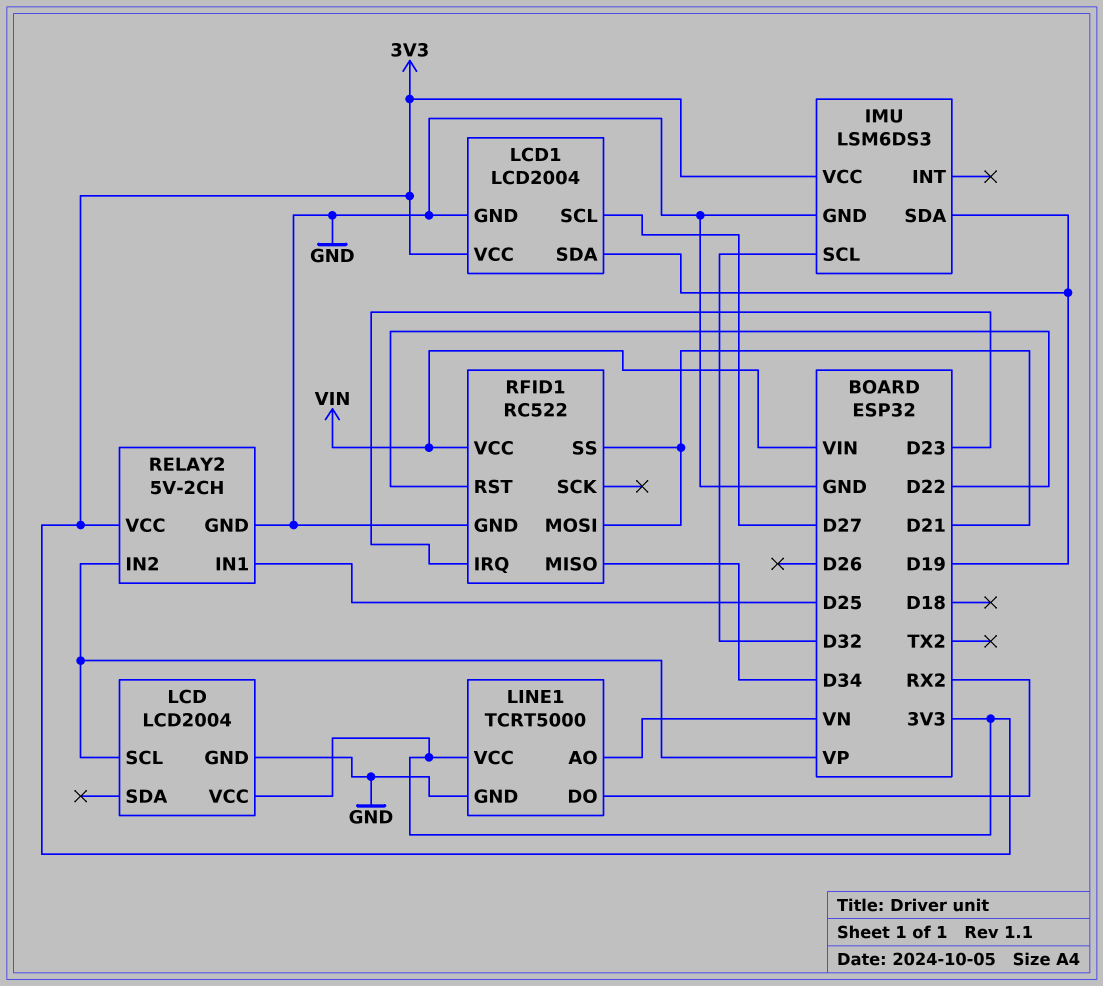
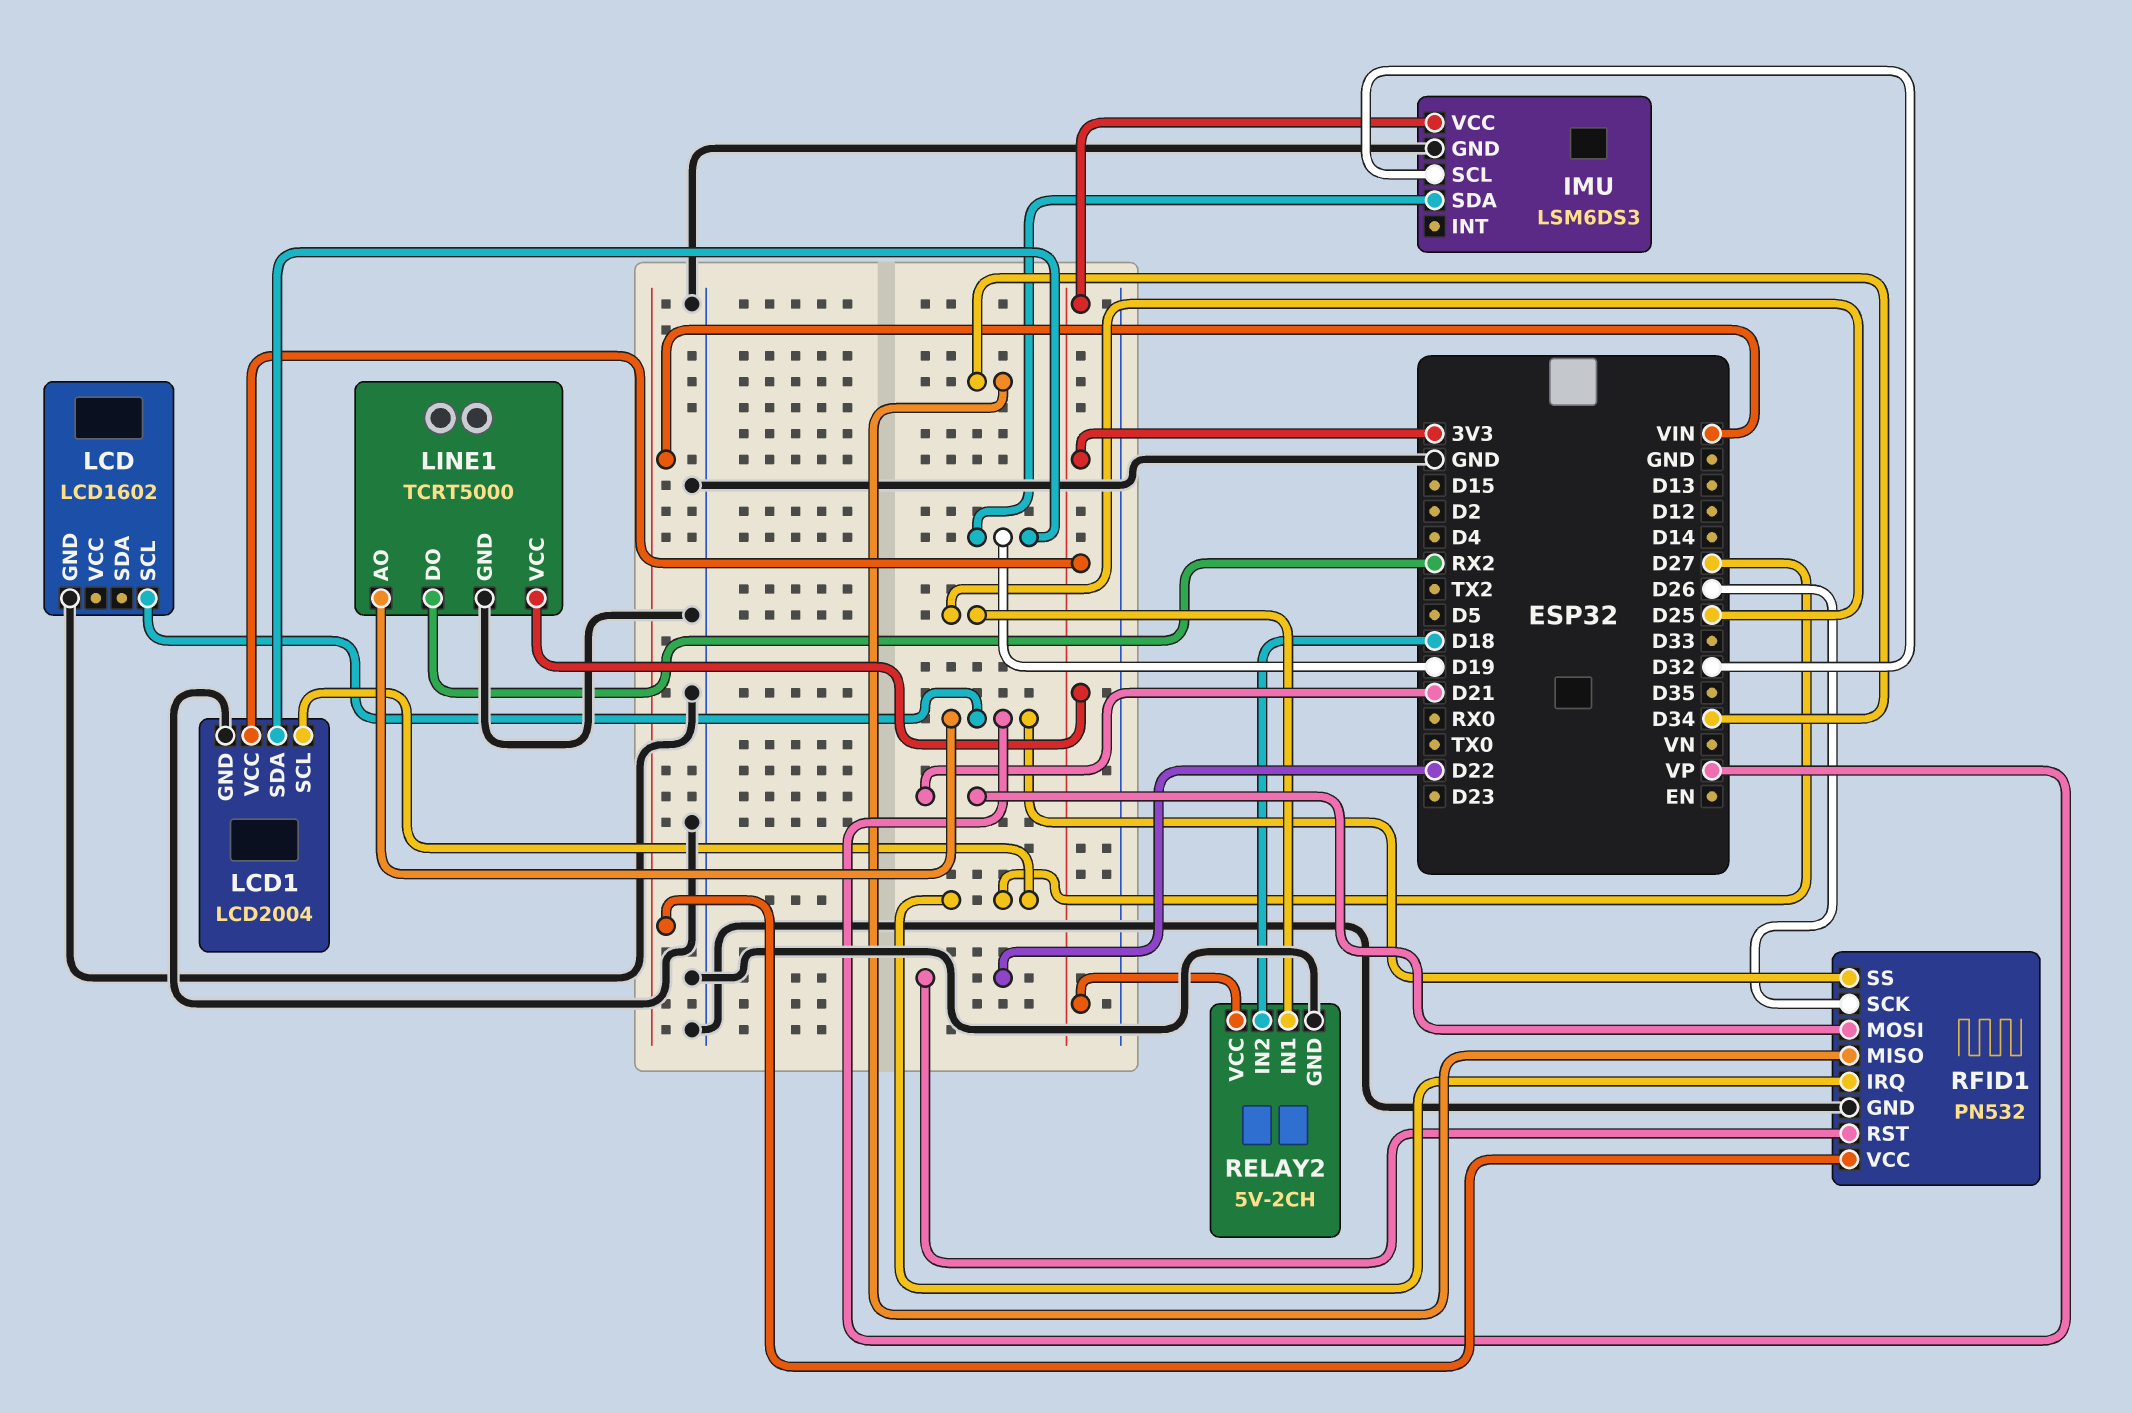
LCD: LCD2004 -> LCD1602
LCD pin VCC: 3V3 -> none
LINE1 pin AO: VN -> VP
RELAY2 pin IN2: VP -> D18
RFID1: RC522 -> PN532
RFID1 pin IRQ: D23 -> D27
RFID1 pin SCK: none -> D26
RFID1 pin SS: D21 -> VP

